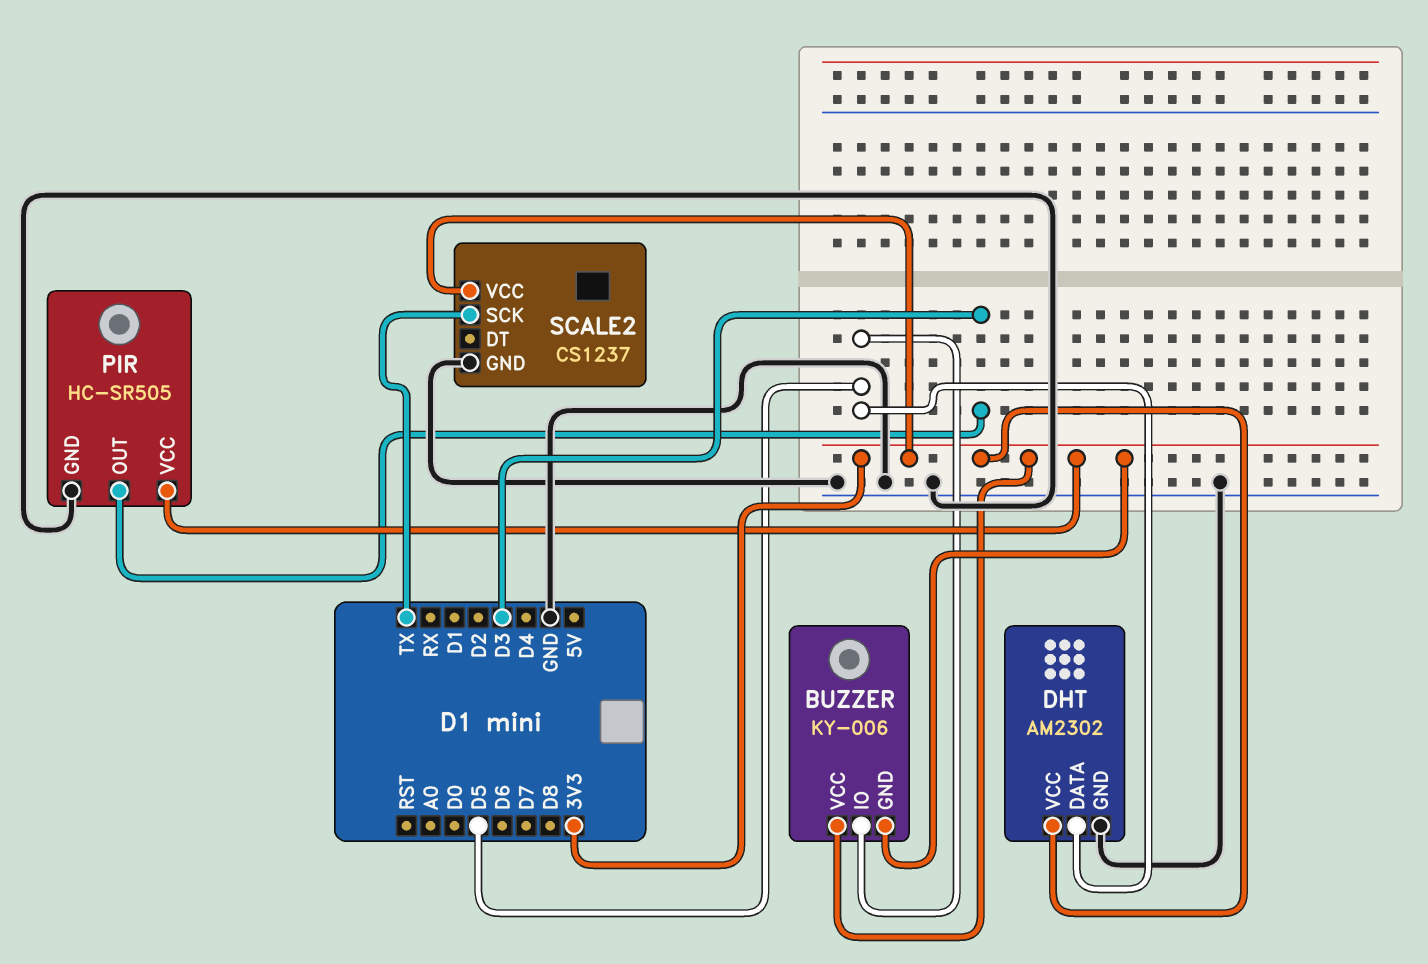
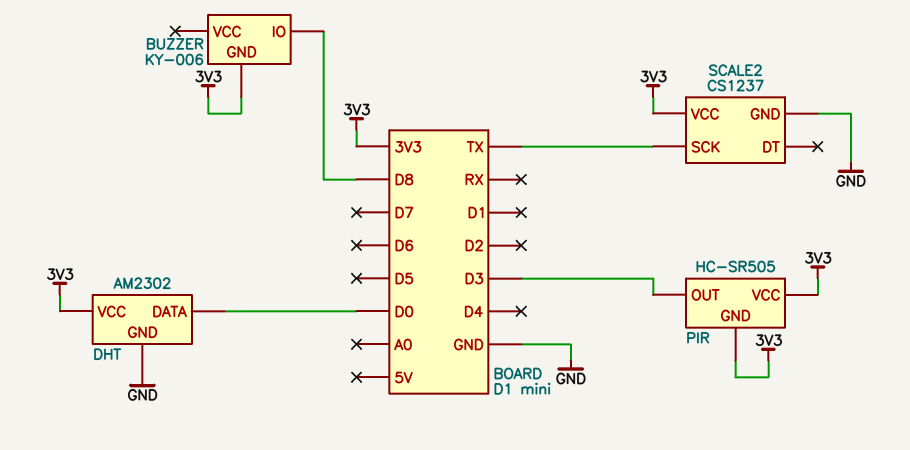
BUZZER pin IO: D5 -> D8
BUZZER pin VCC: 3V3 -> none
DHT pin DATA: D5 -> D0
PIR pin GND: GND -> 3V3

